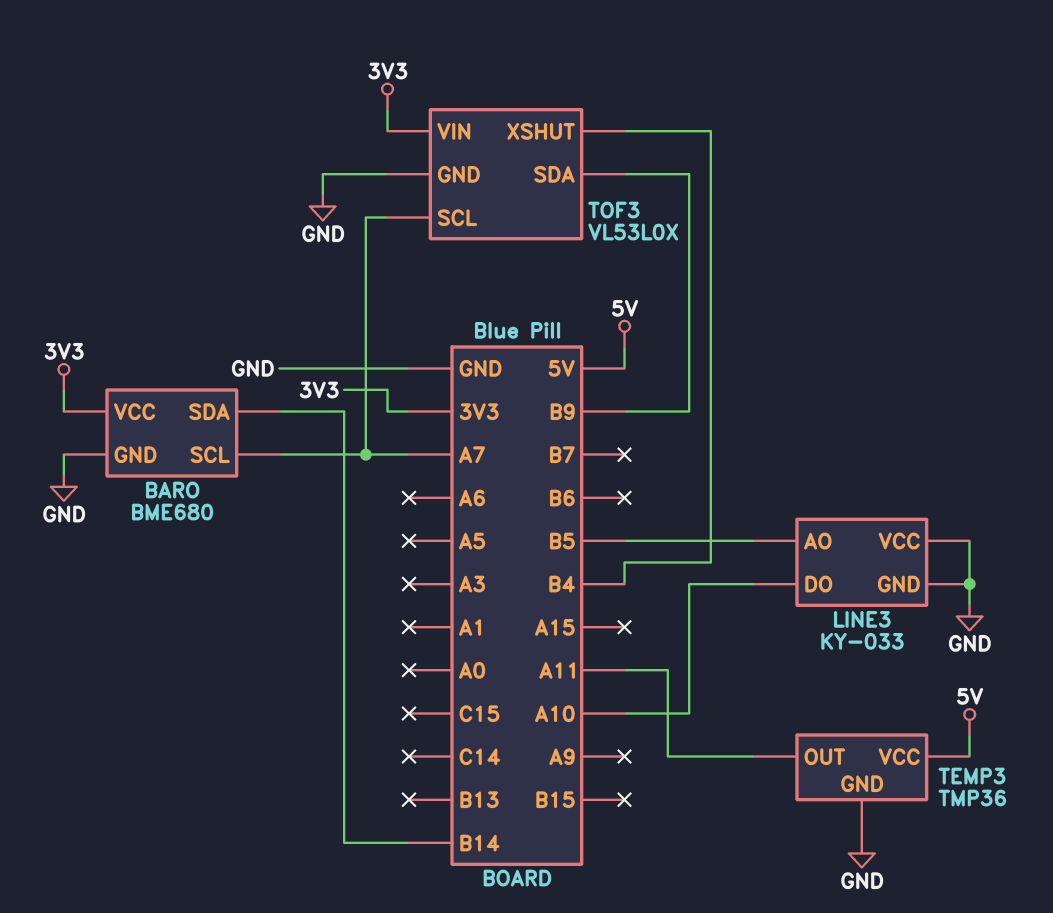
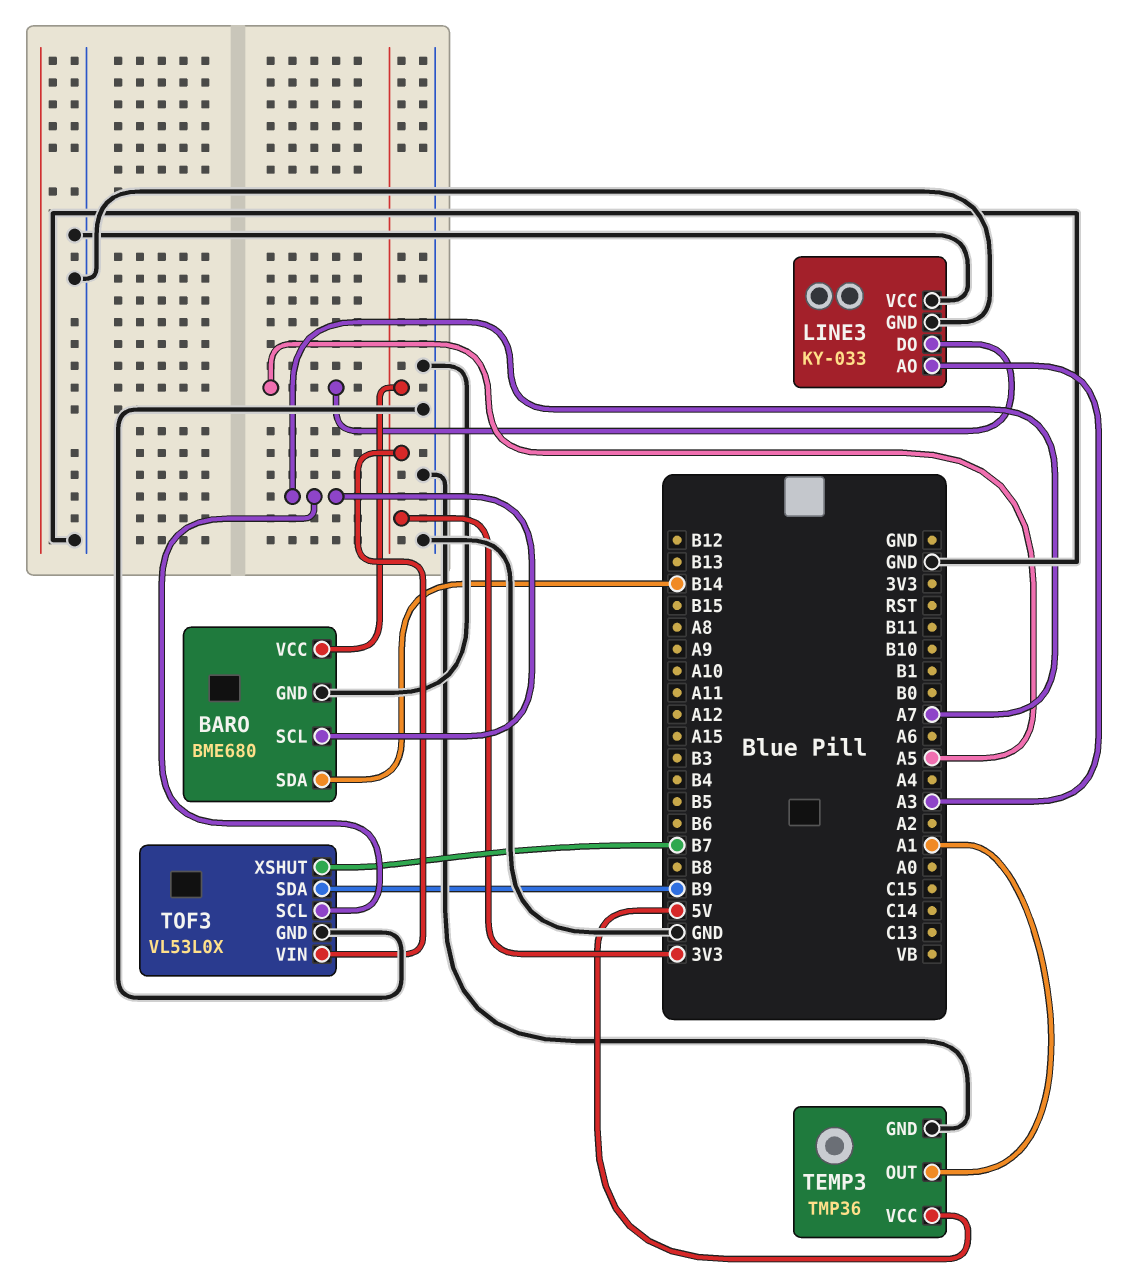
LINE3 pin AO: B5 -> A3
LINE3 pin DO: A10 -> A5
TEMP3 pin OUT: A11 -> A1
TOF3 pin XSHUT: B4 -> B7

